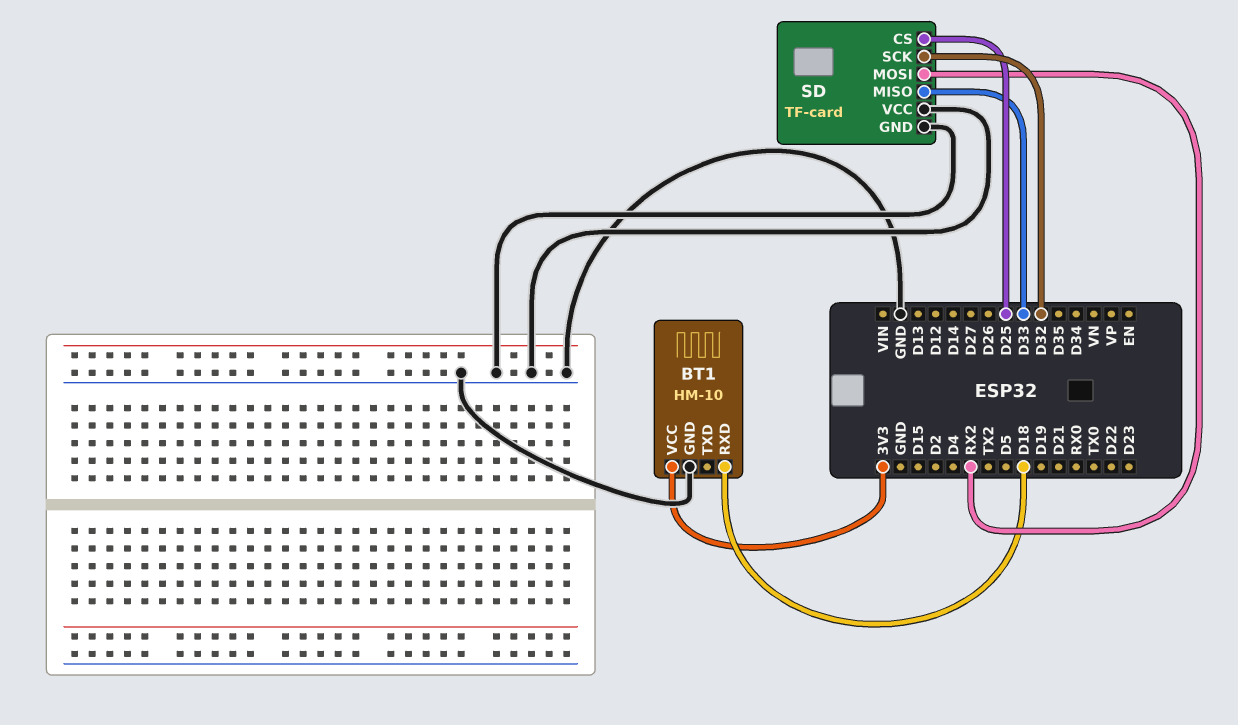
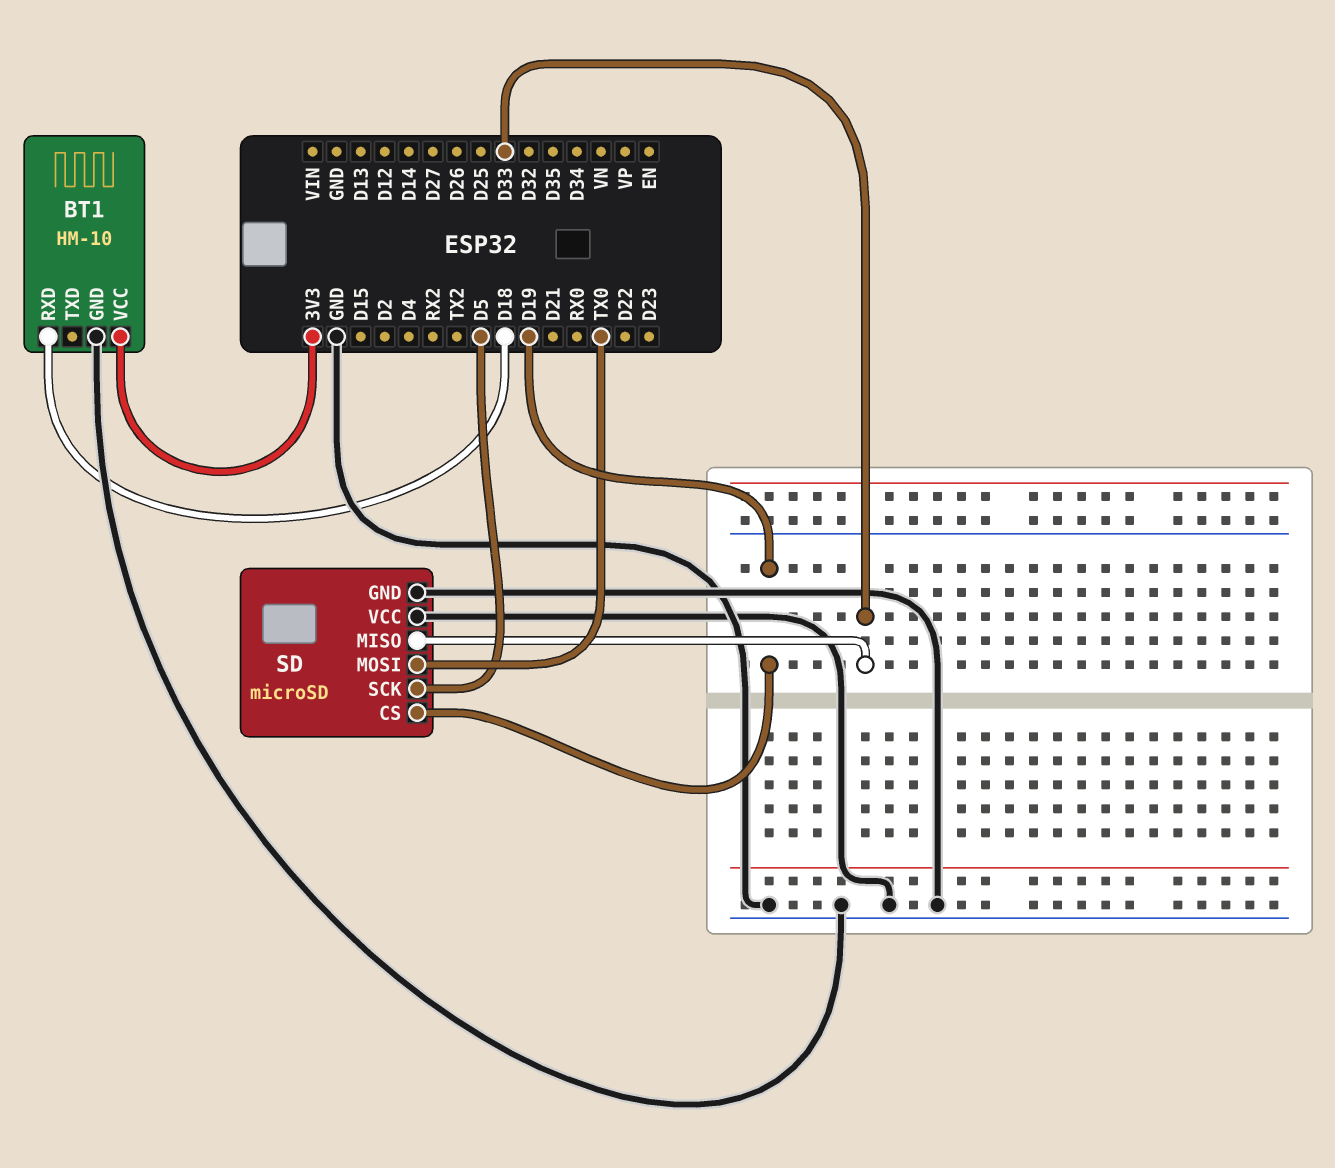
SD: TF-card -> microSD
SD pin CS: D25 -> D19
SD pin MOSI: RX2 -> TX0
SD pin SCK: D32 -> D5

